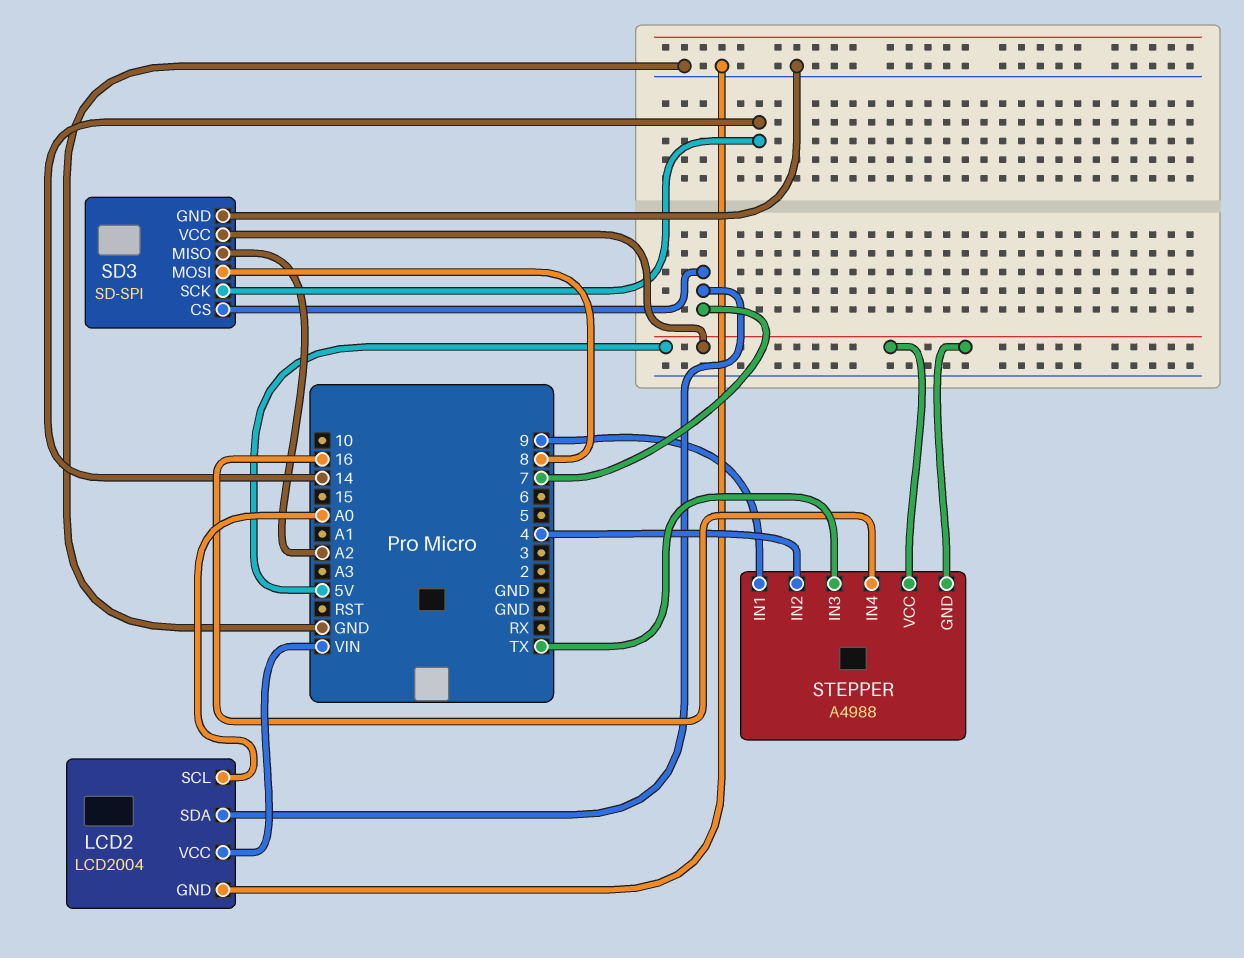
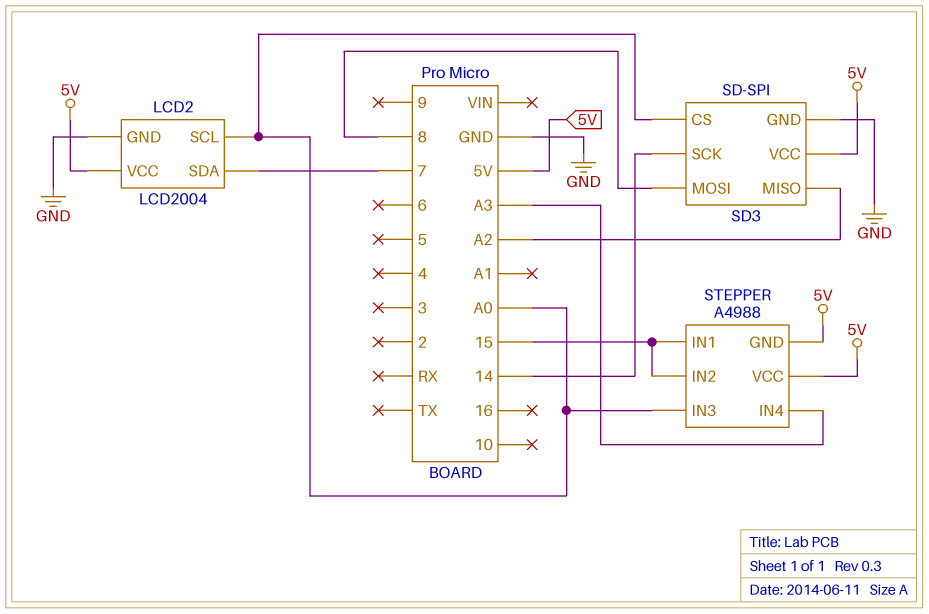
LCD2 pin VCC: VIN -> 5V
SD3 pin CS: 7 -> A0
STEPPER pin IN1: 9 -> 15
STEPPER pin IN2: 4 -> 15
STEPPER pin IN3: TX -> A0
STEPPER pin IN4: 16 -> A3

